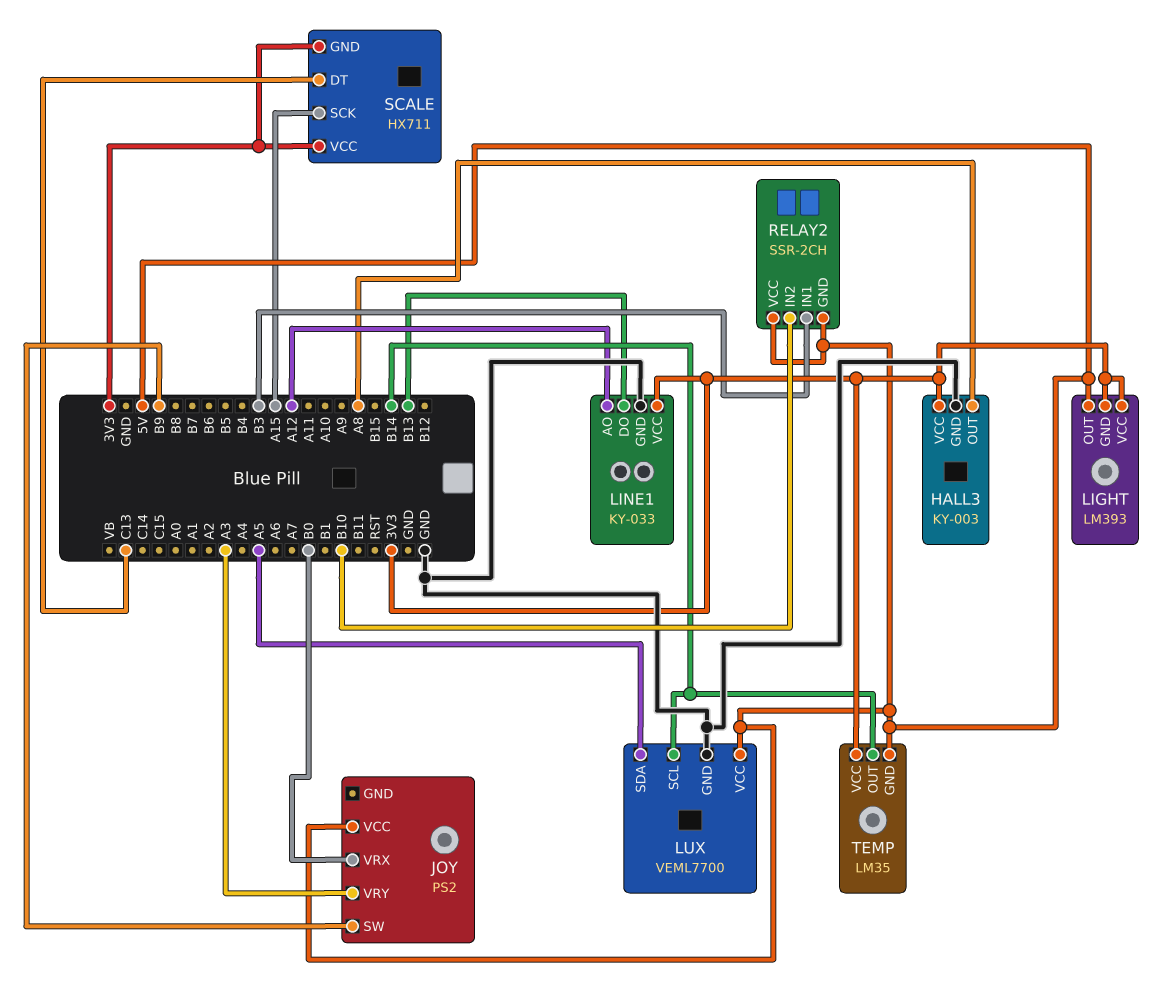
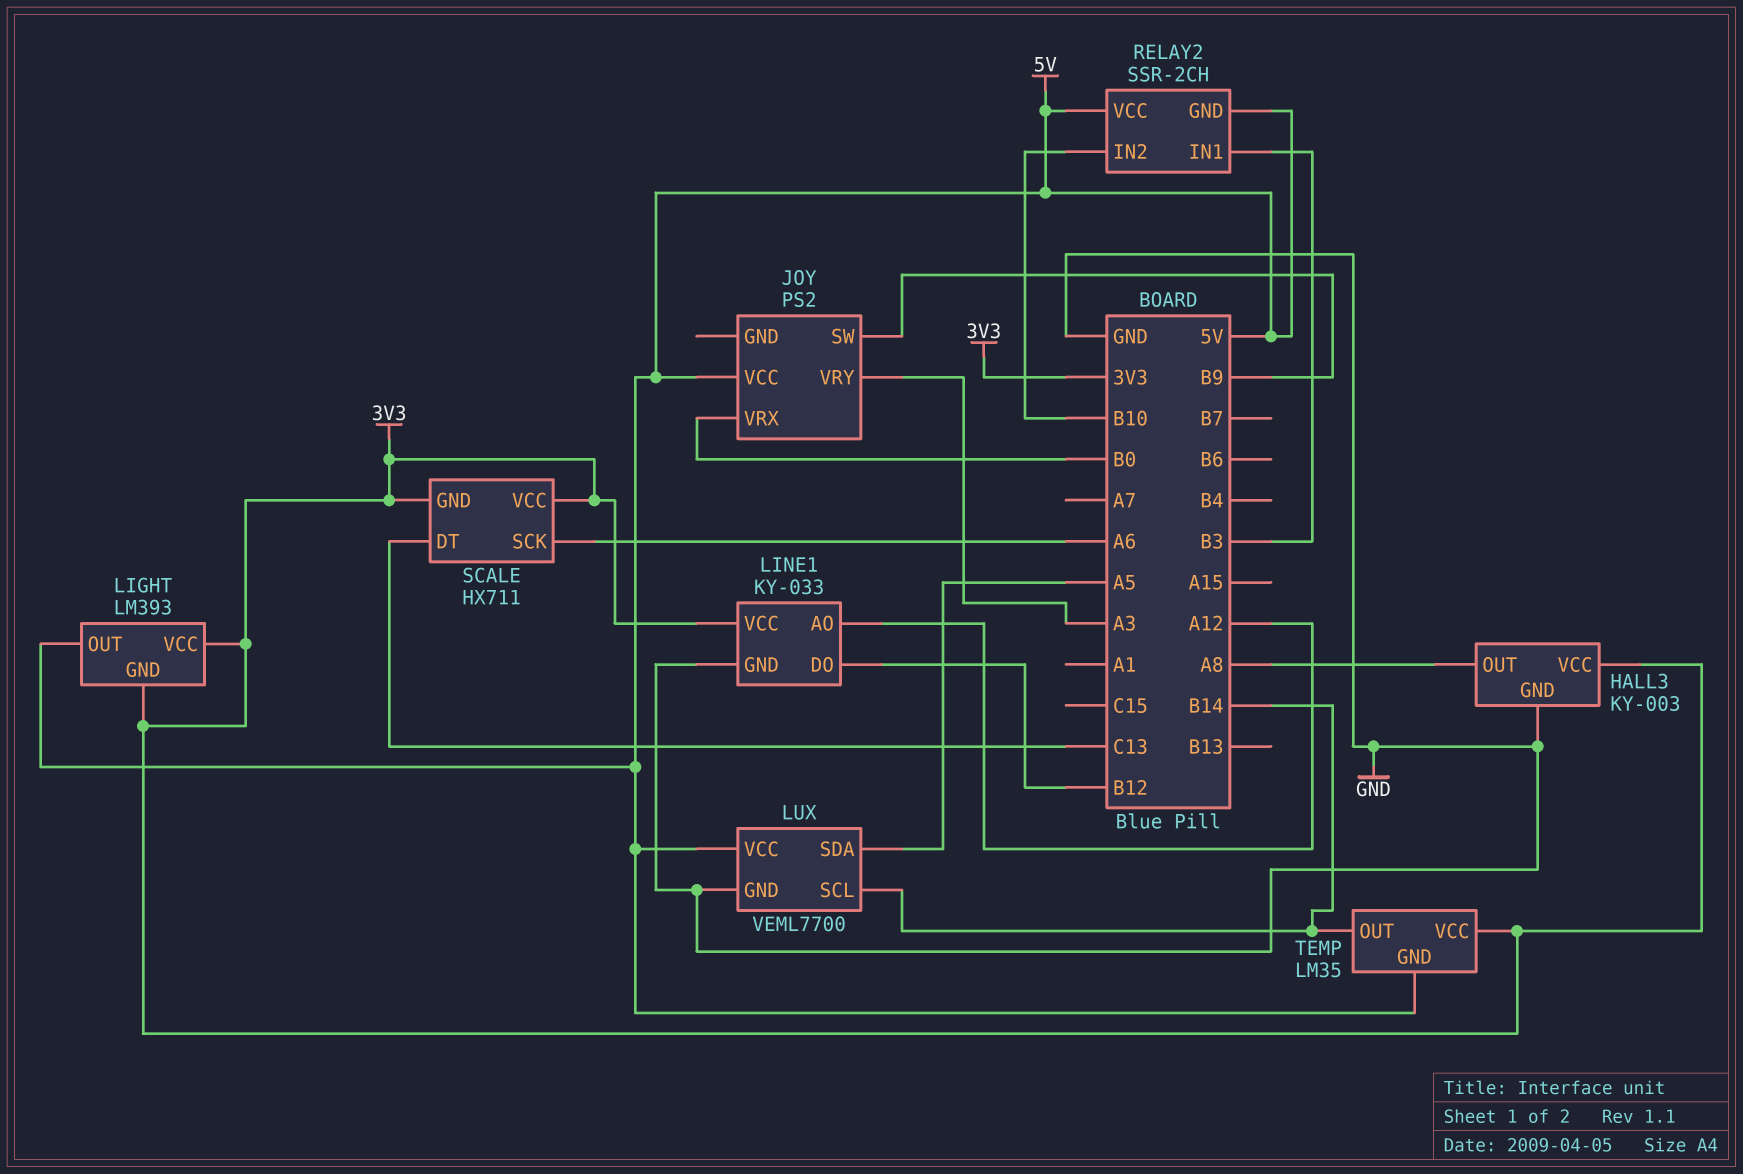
LINE1 pin DO: B13 -> B12
SCALE pin SCK: A15 -> A6

